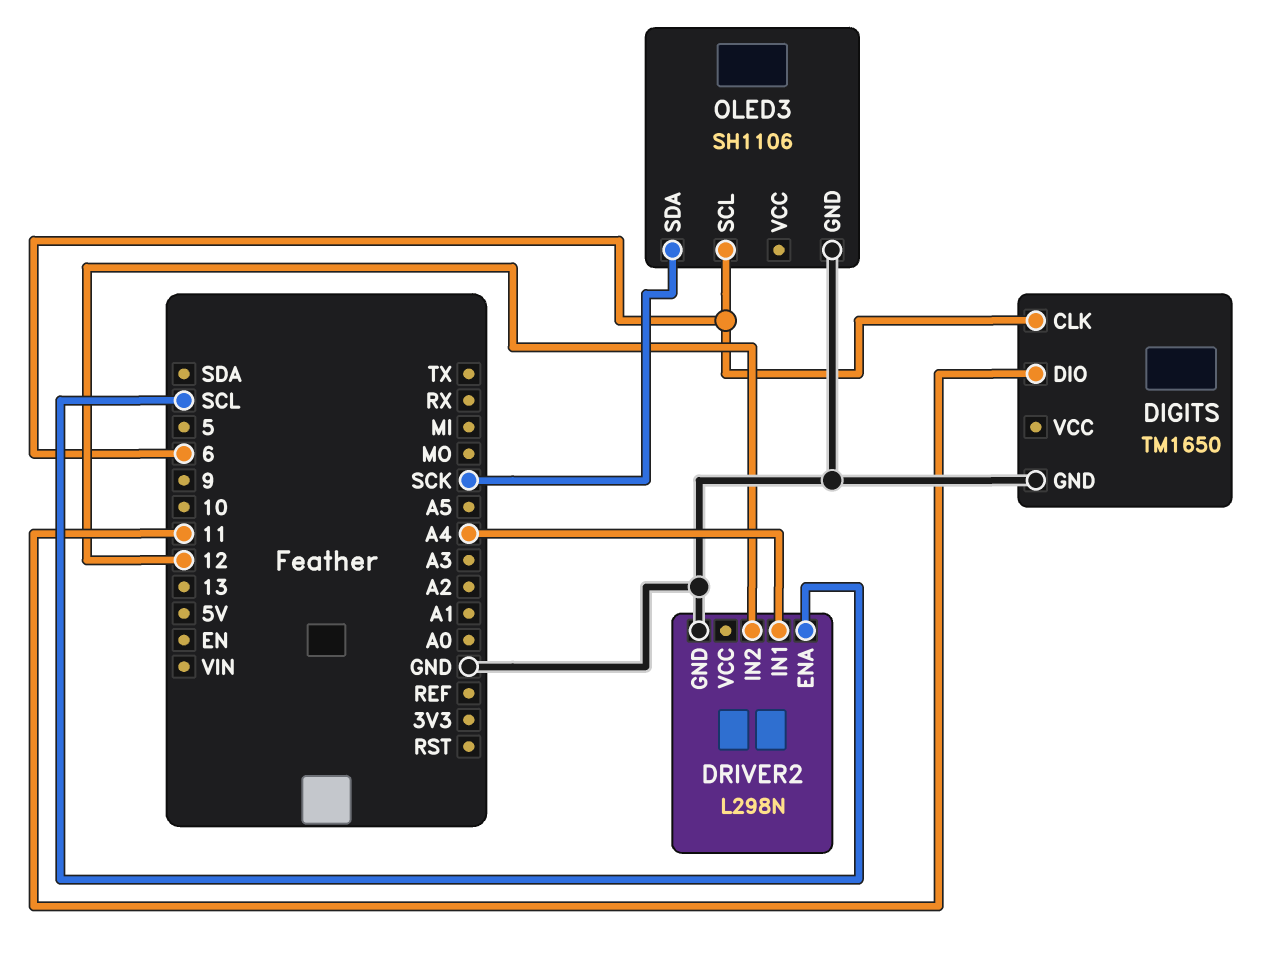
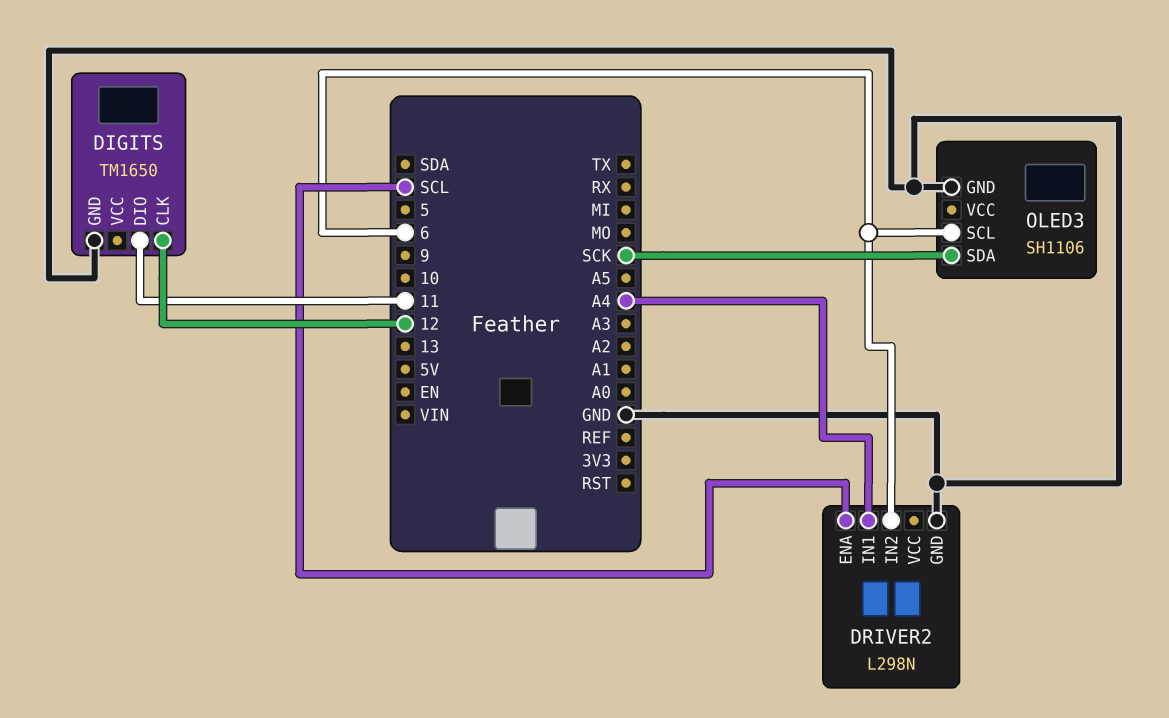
DIGITS pin CLK: 6 -> 12
DRIVER2 pin IN2: 12 -> 6

